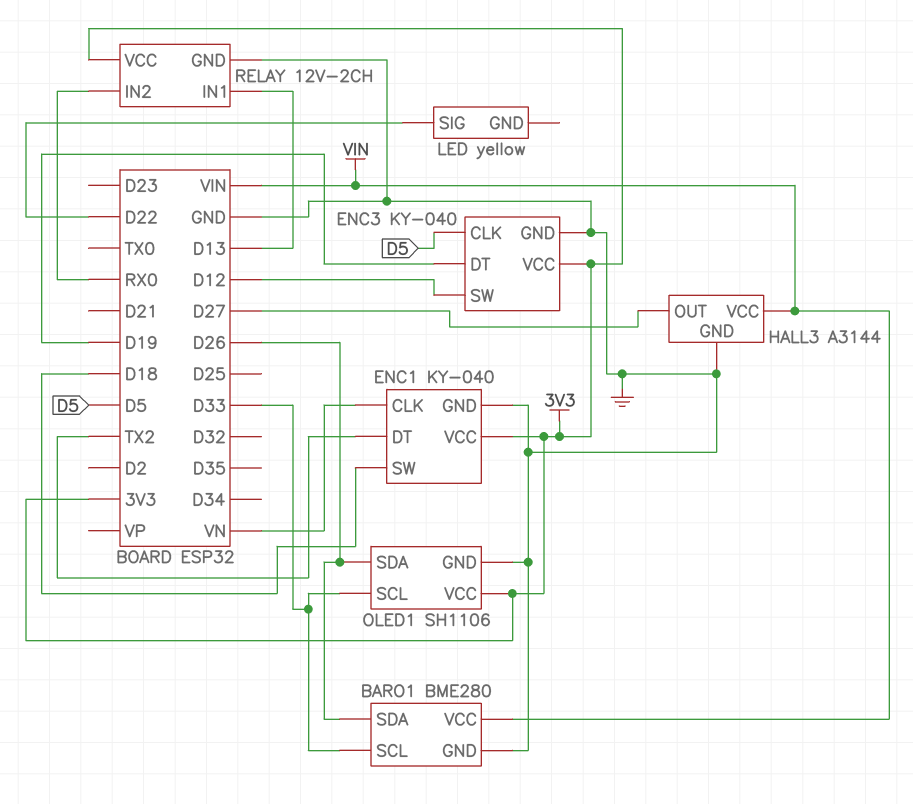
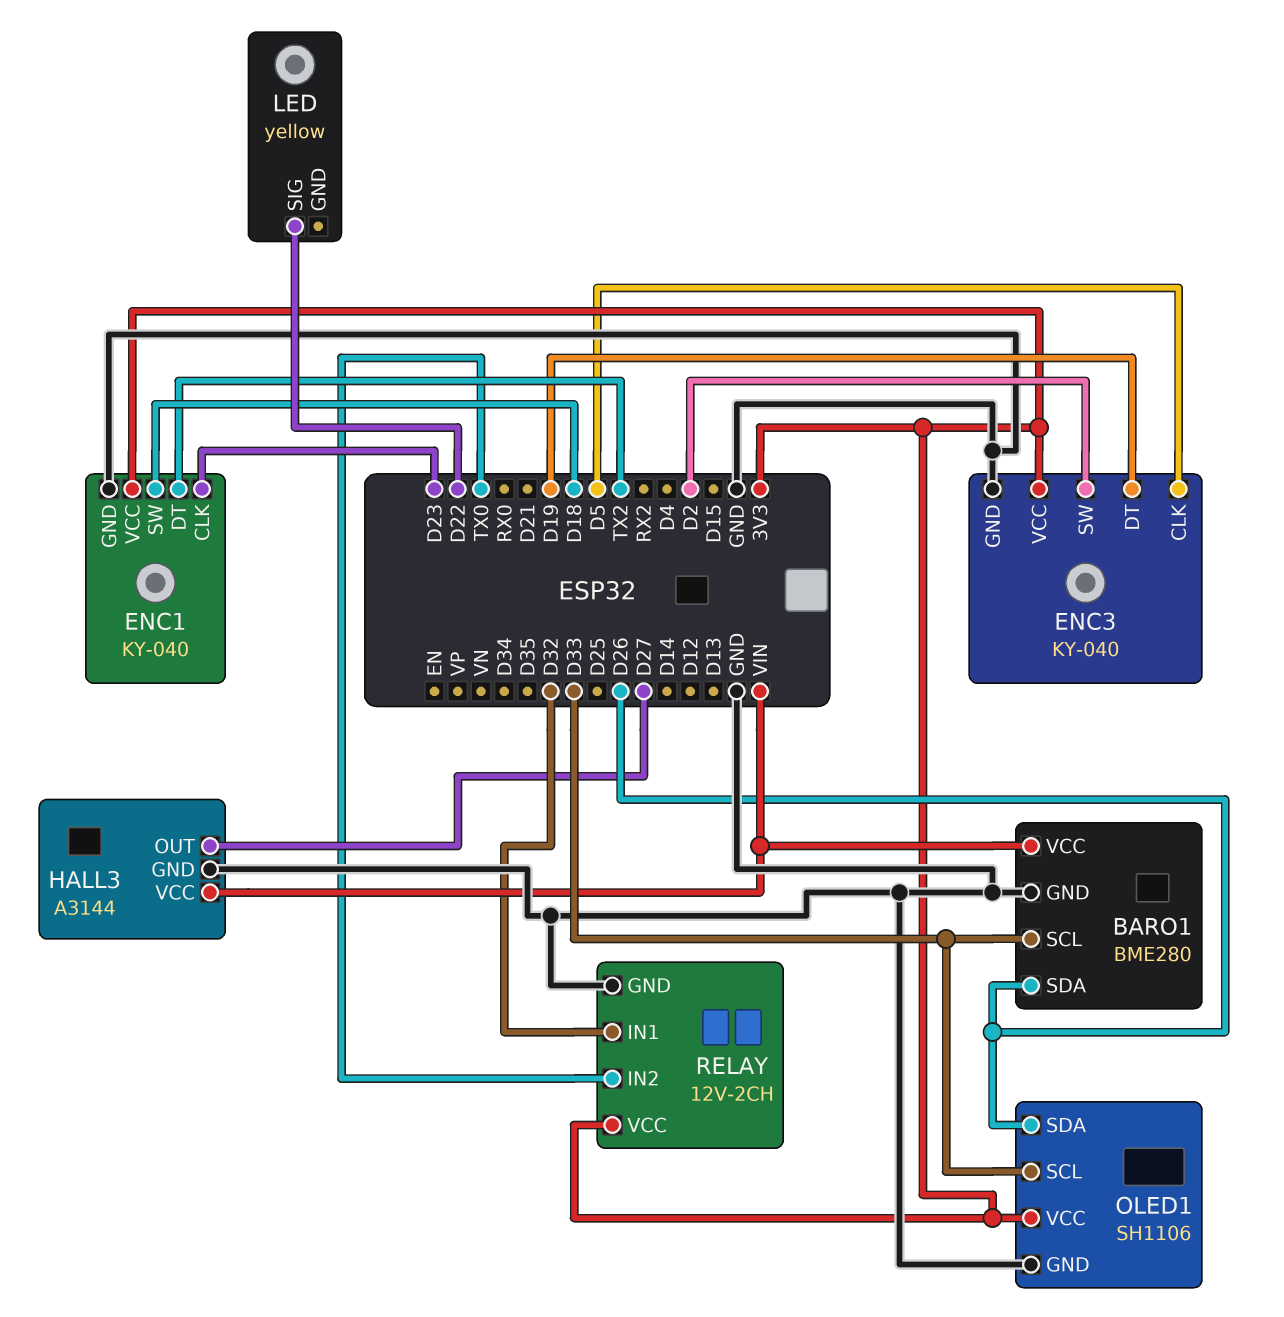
ENC1 pin CLK: VN -> D23
ENC3 pin SW: D12 -> D2
RELAY pin IN1: D13 -> D32
RELAY pin IN2: RX0 -> TX0

